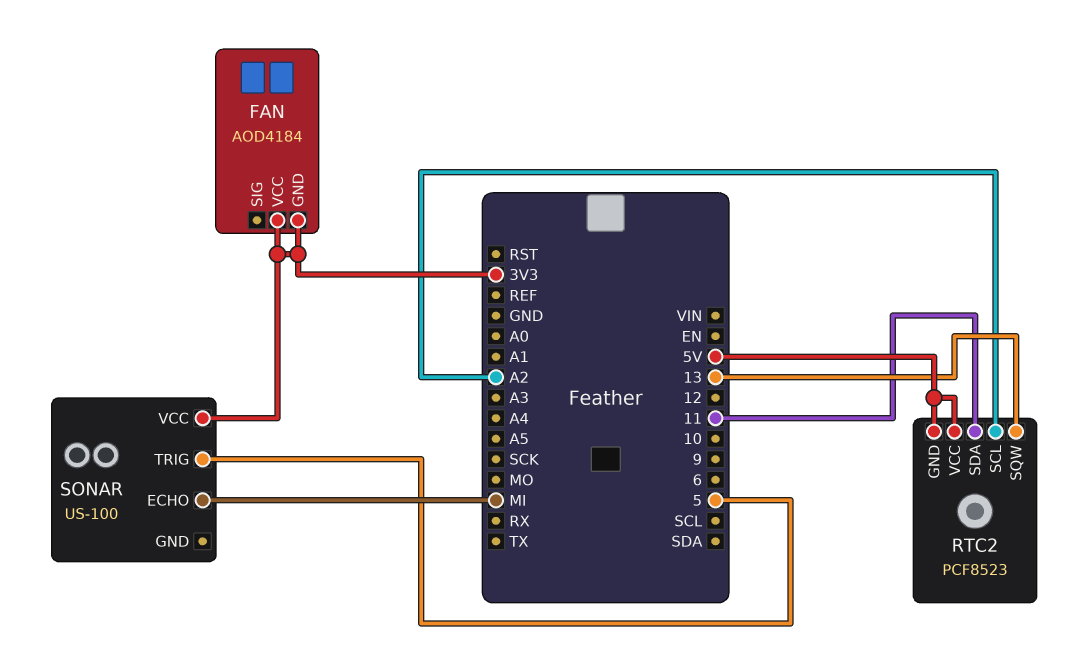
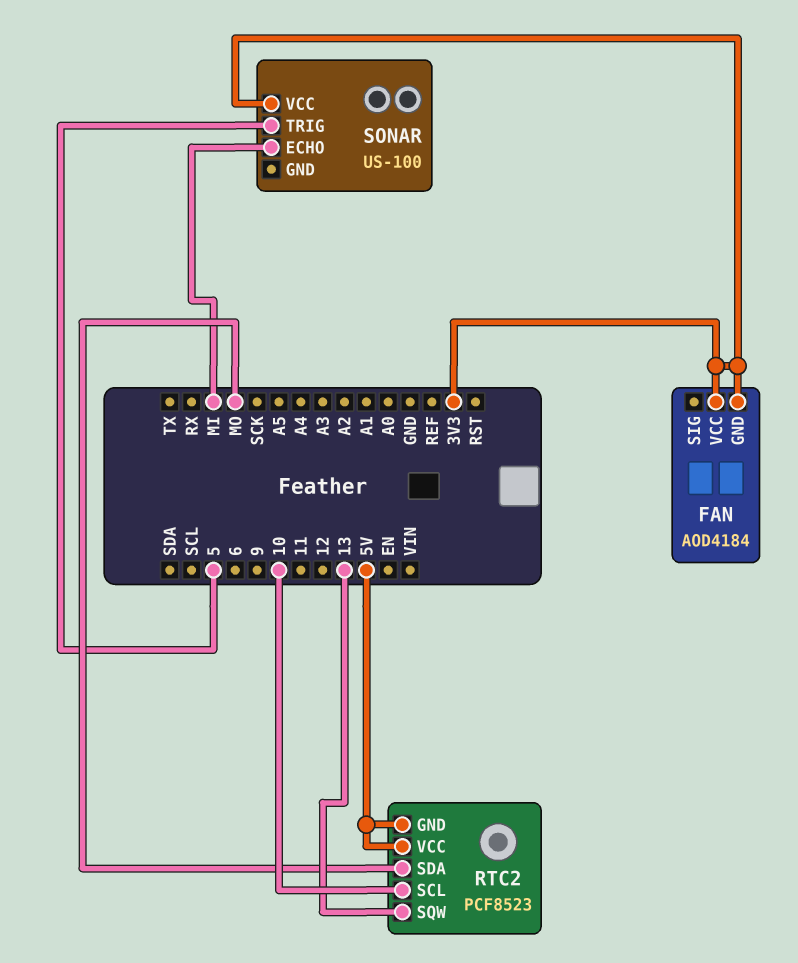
RTC2 pin SCL: A2 -> 10
RTC2 pin SDA: 11 -> MO

